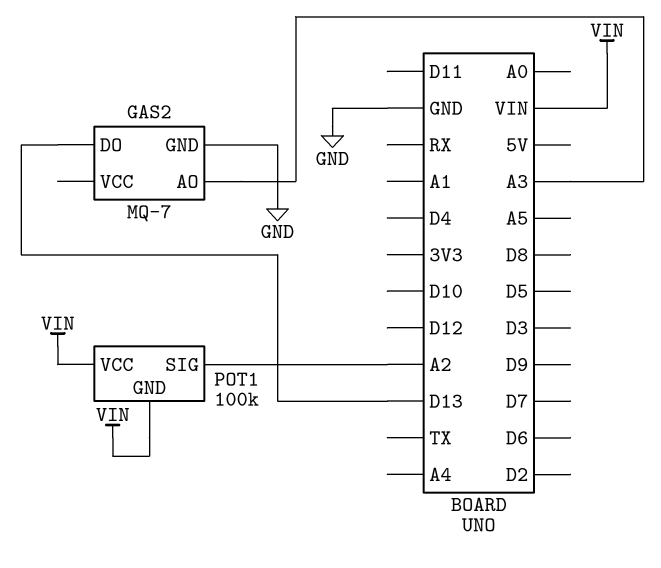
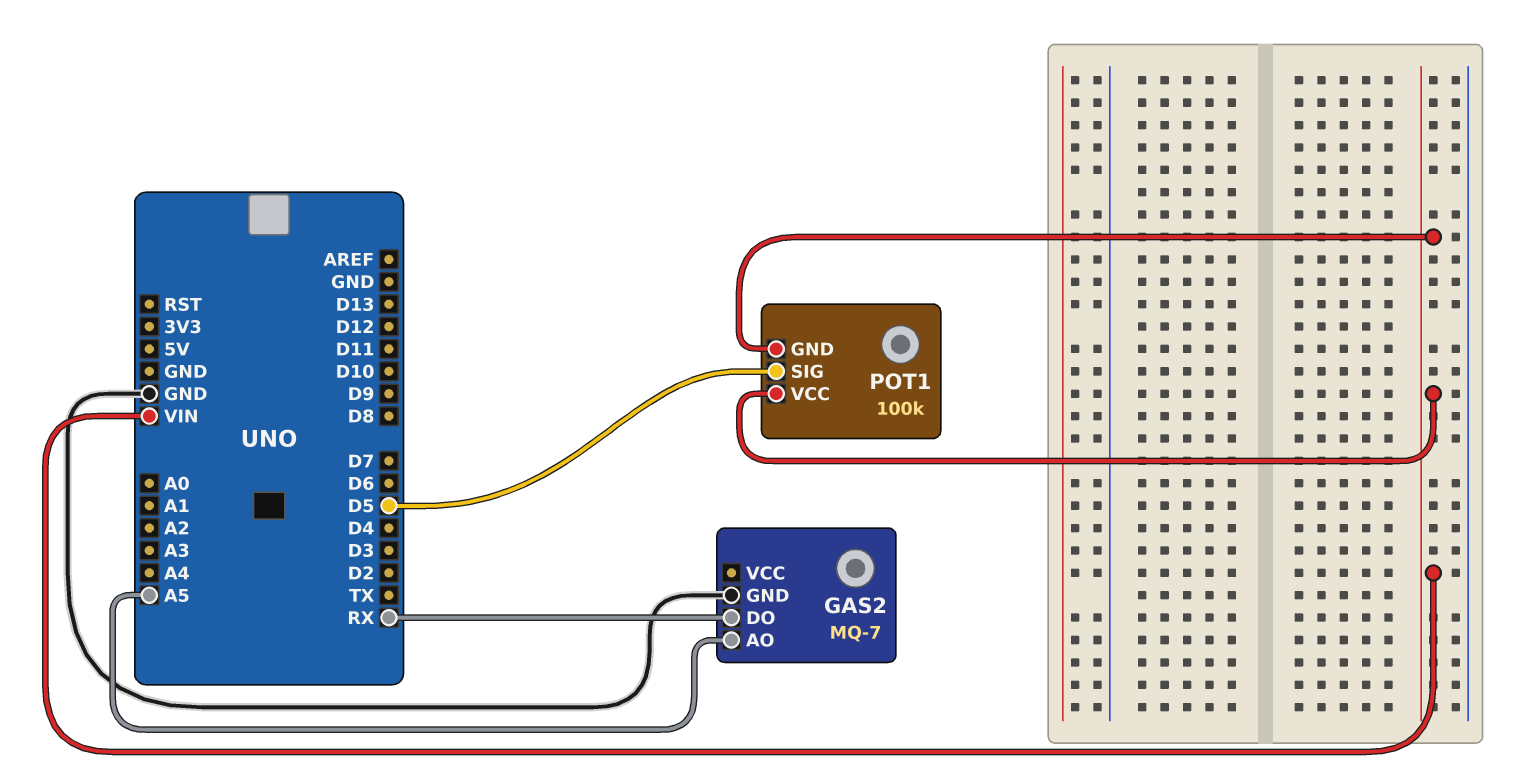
GAS2 pin AO: A3 -> A5
GAS2 pin DO: D13 -> RX
POT1 pin SIG: A2 -> D5

